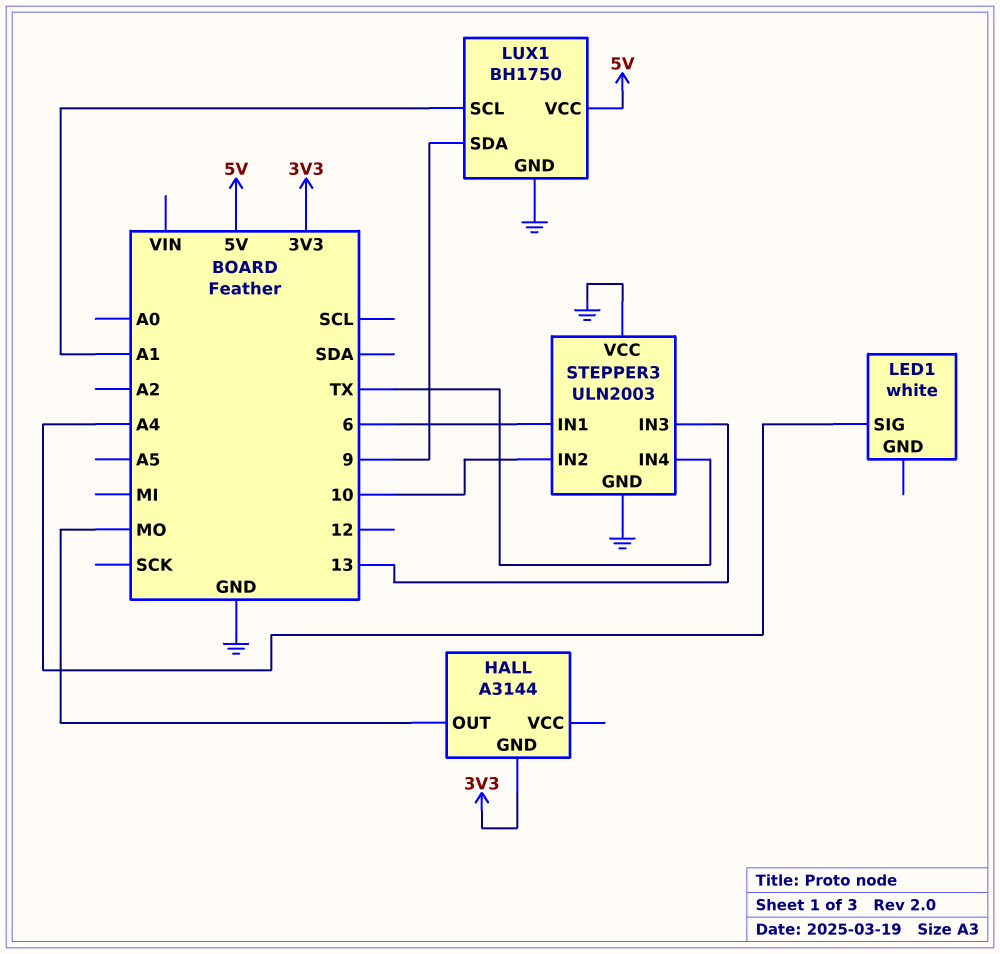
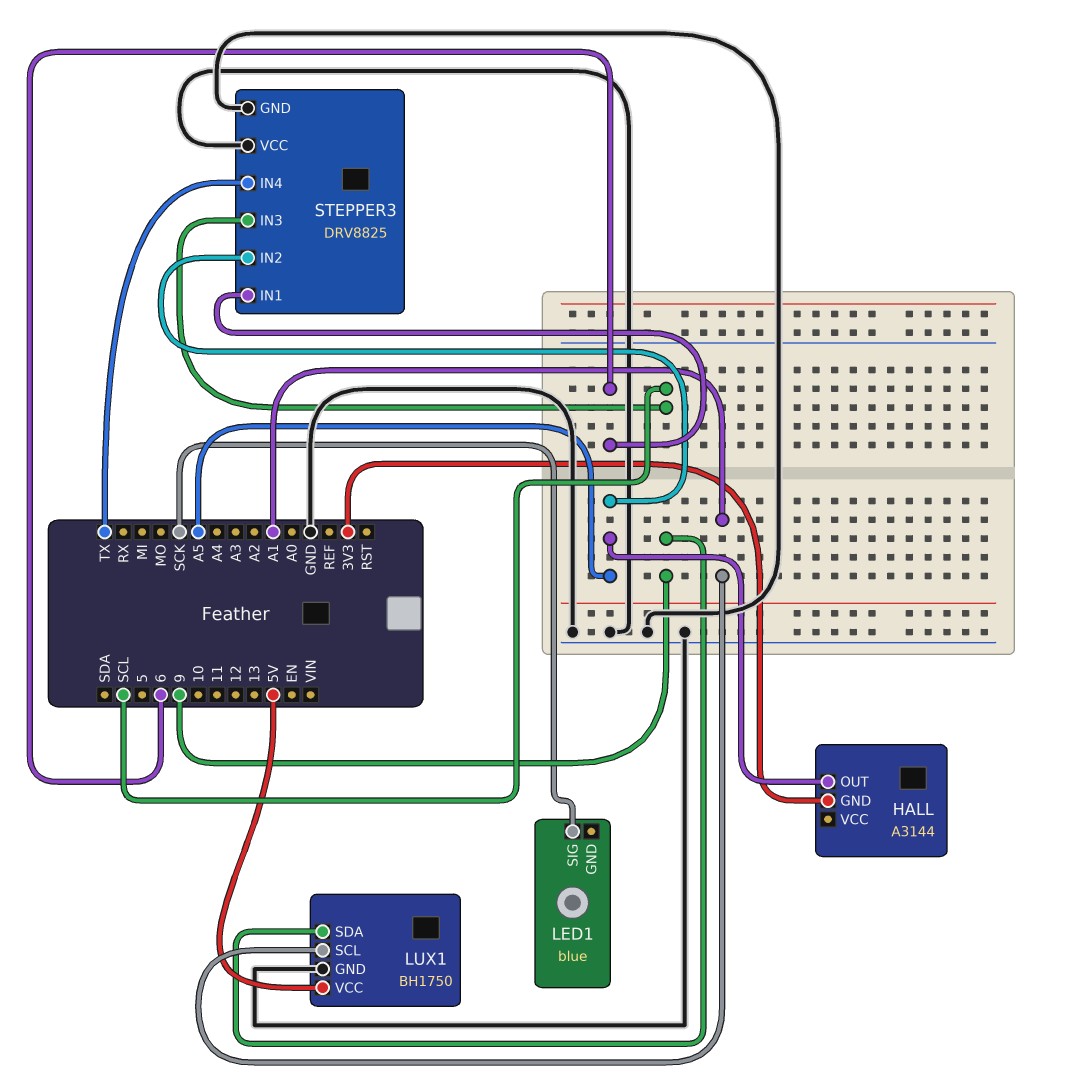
HALL pin OUT: MO -> A5
LED1: white -> blue
LED1 pin SIG: A4 -> SCK
STEPPER3: ULN2003 -> DRV8825
STEPPER3 pin IN2: 10 -> A5
STEPPER3 pin IN3: 13 -> SCL

